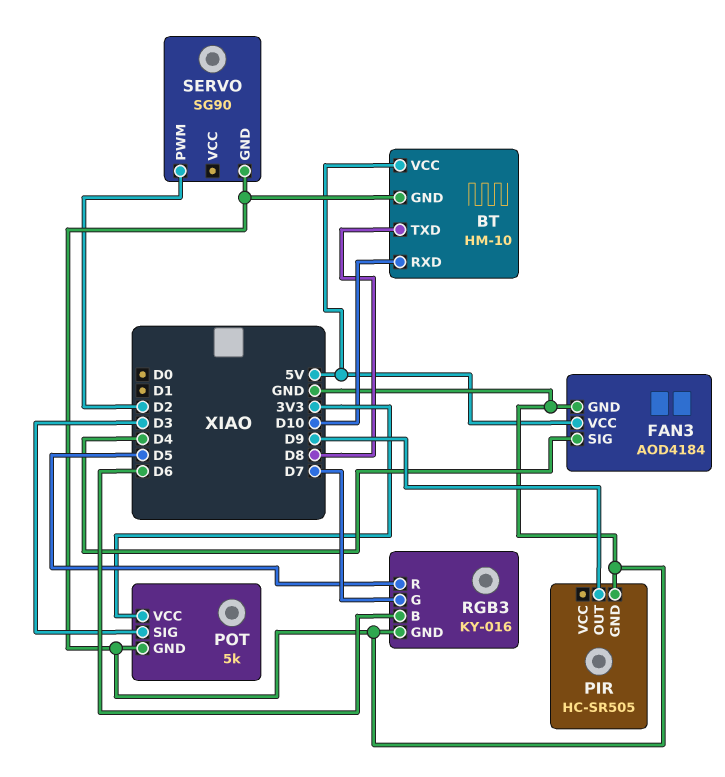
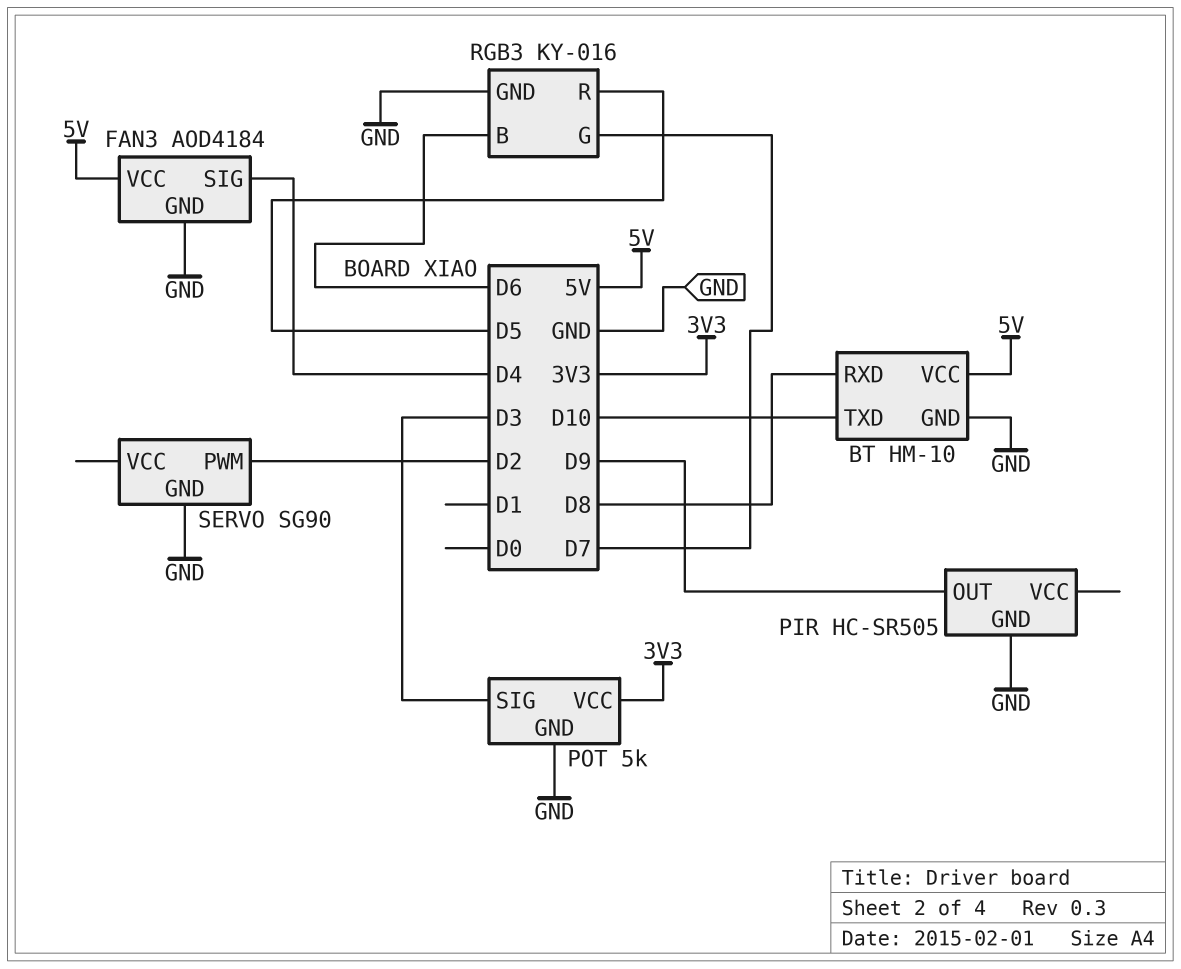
BT pin RXD: D10 -> D8
BT pin TXD: D8 -> D10

